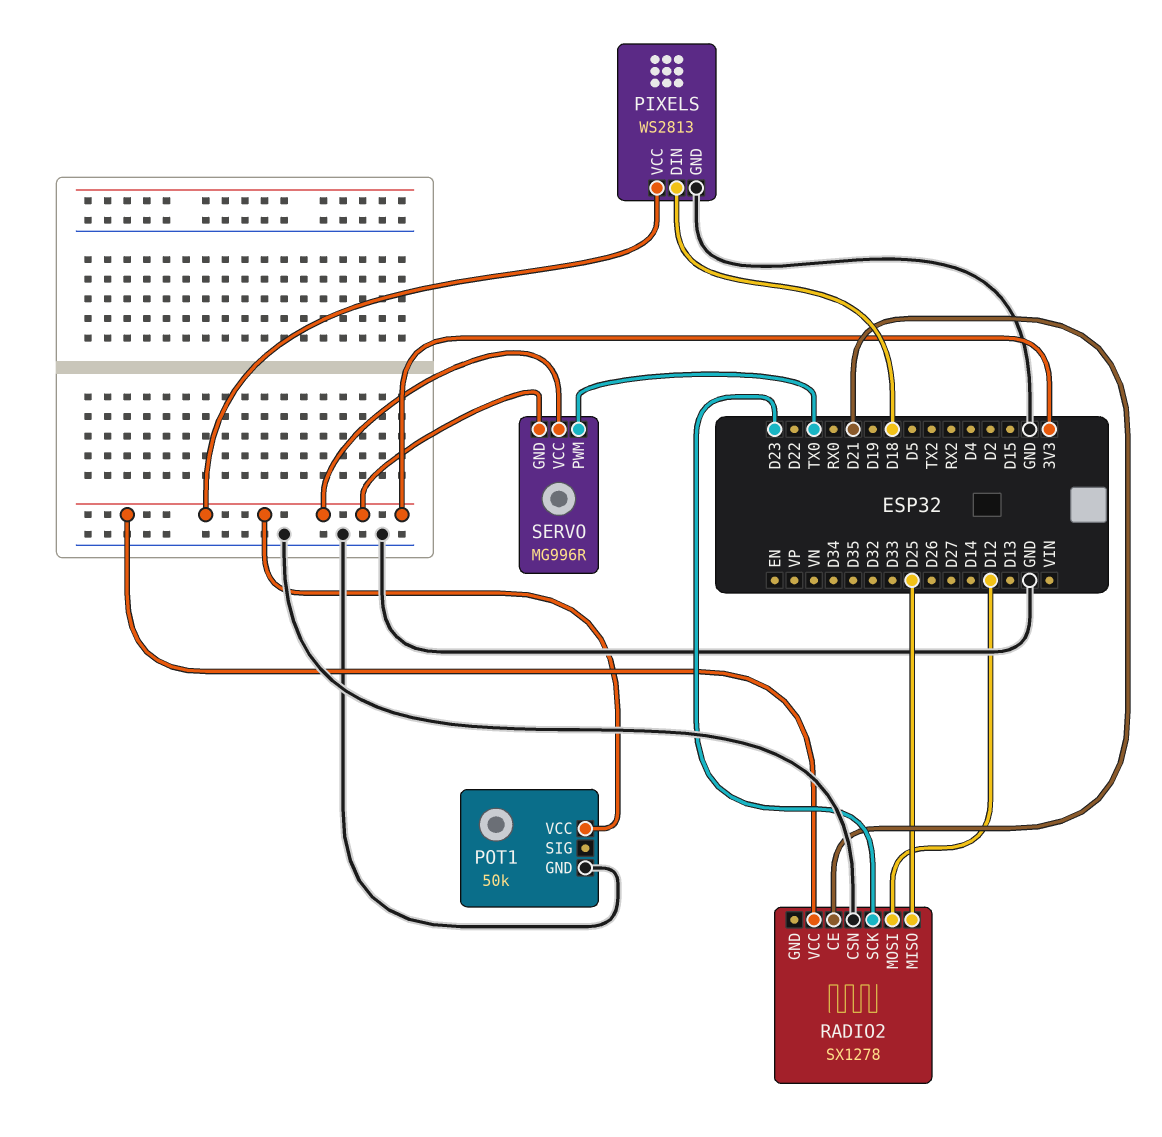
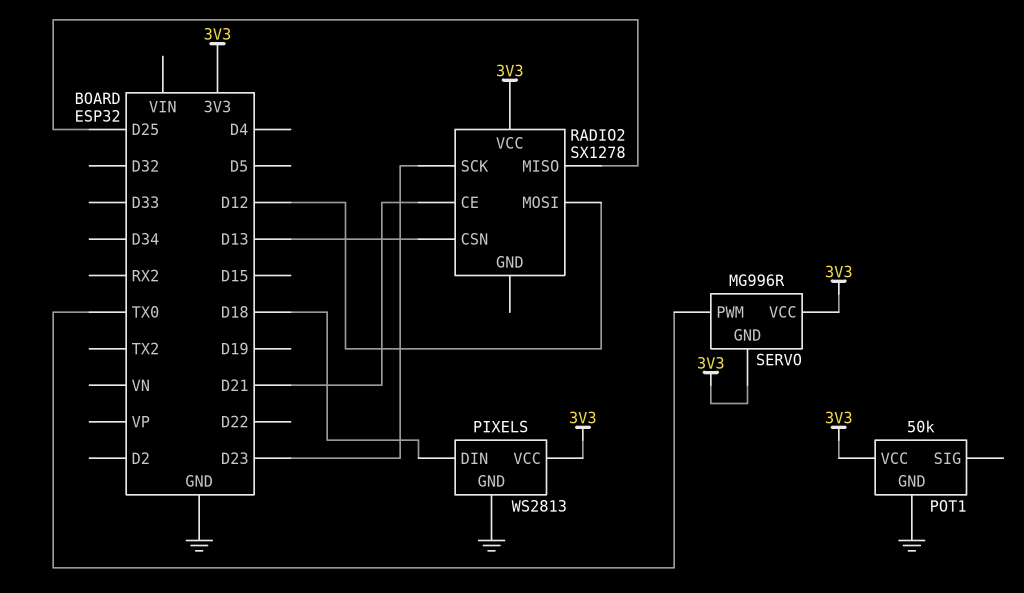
RADIO2 pin CSN: GND -> D13

